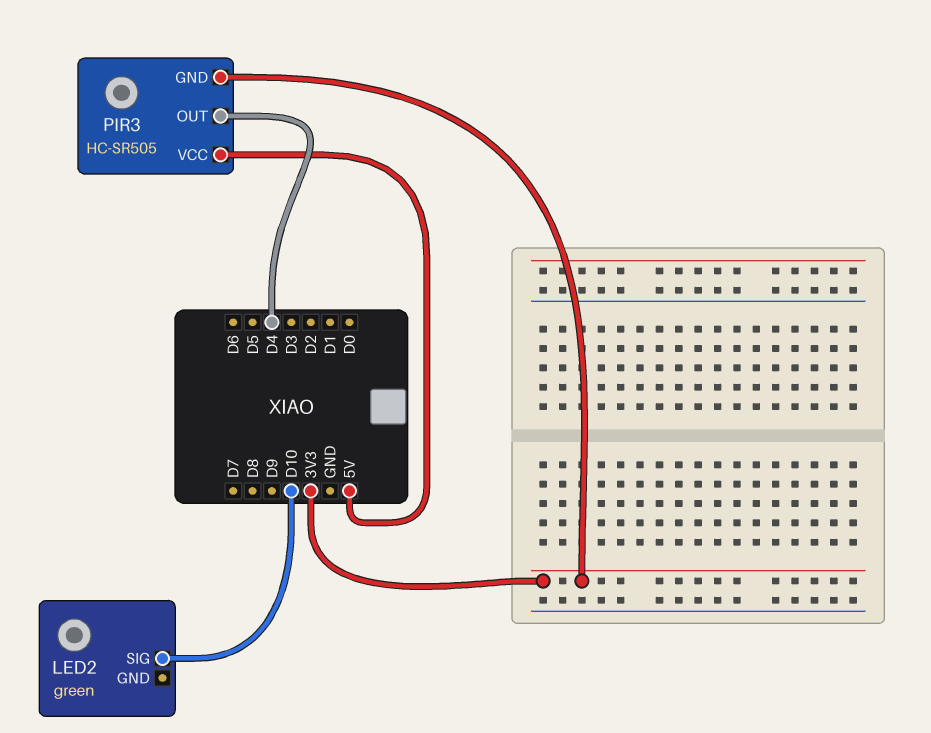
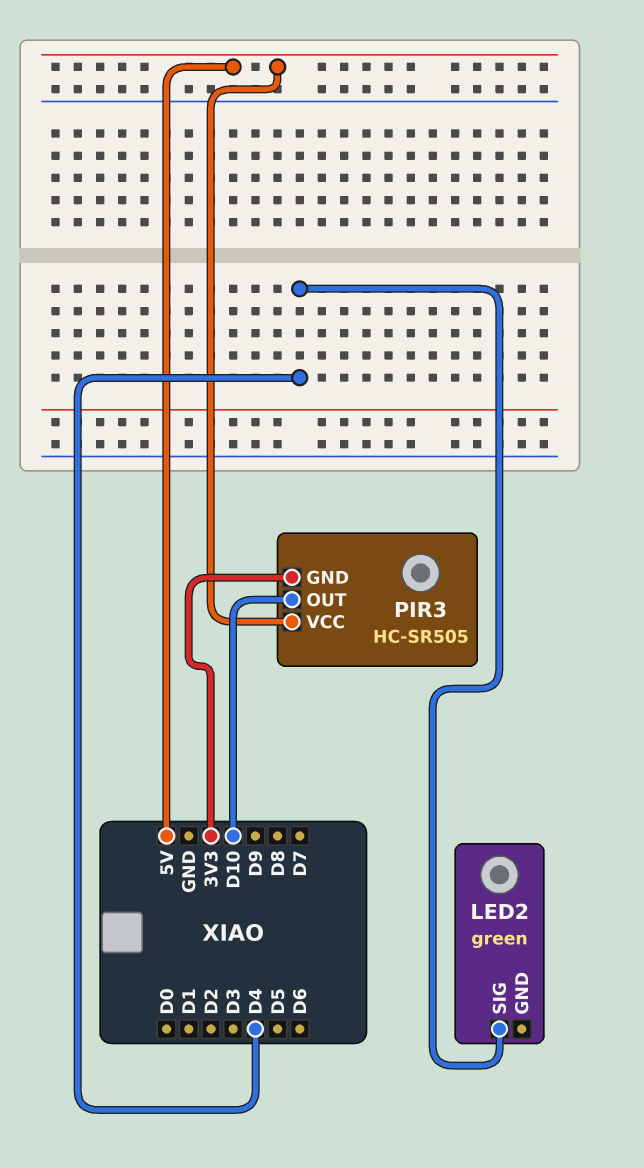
LED2 pin SIG: D10 -> D4
PIR3 pin OUT: D4 -> D10

